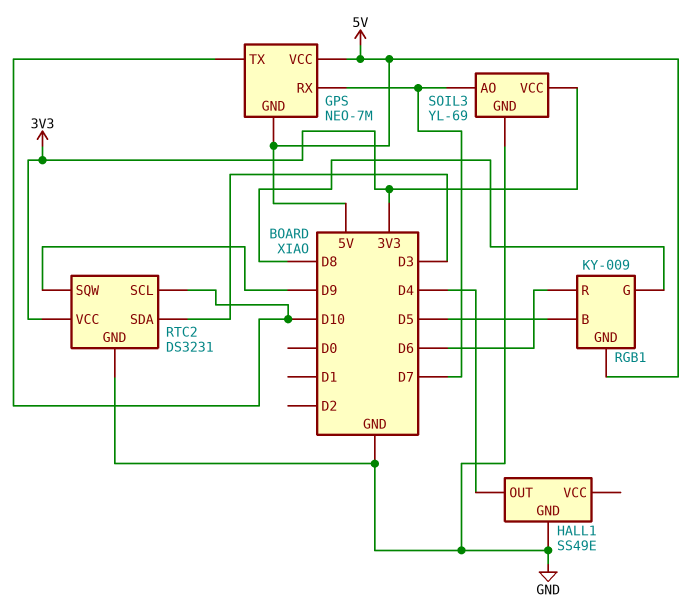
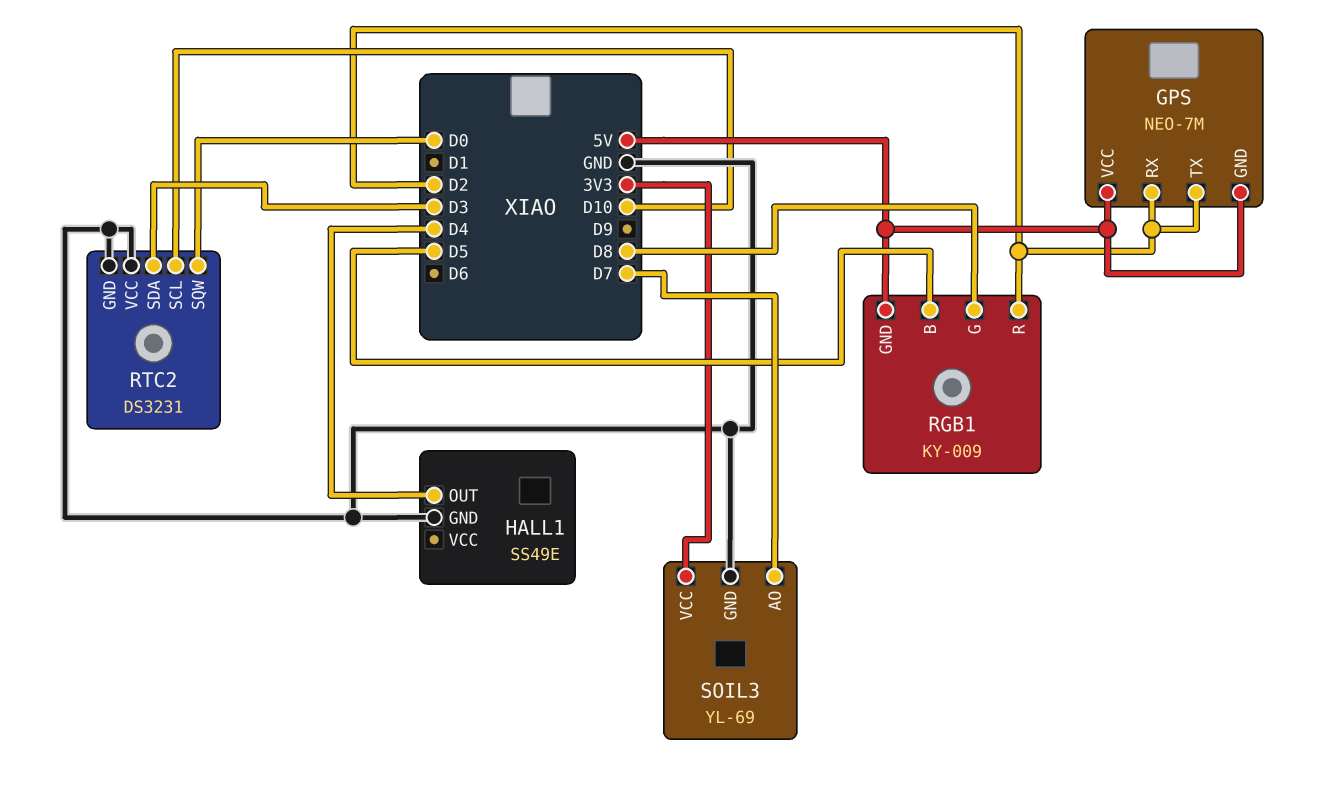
GPS pin RX: D7 -> D2
GPS pin TX: D10 -> D2
RGB1 pin R: D6 -> D2
RTC2 pin SQW: D9 -> D0
RTC2 pin VCC: 3V3 -> GND

